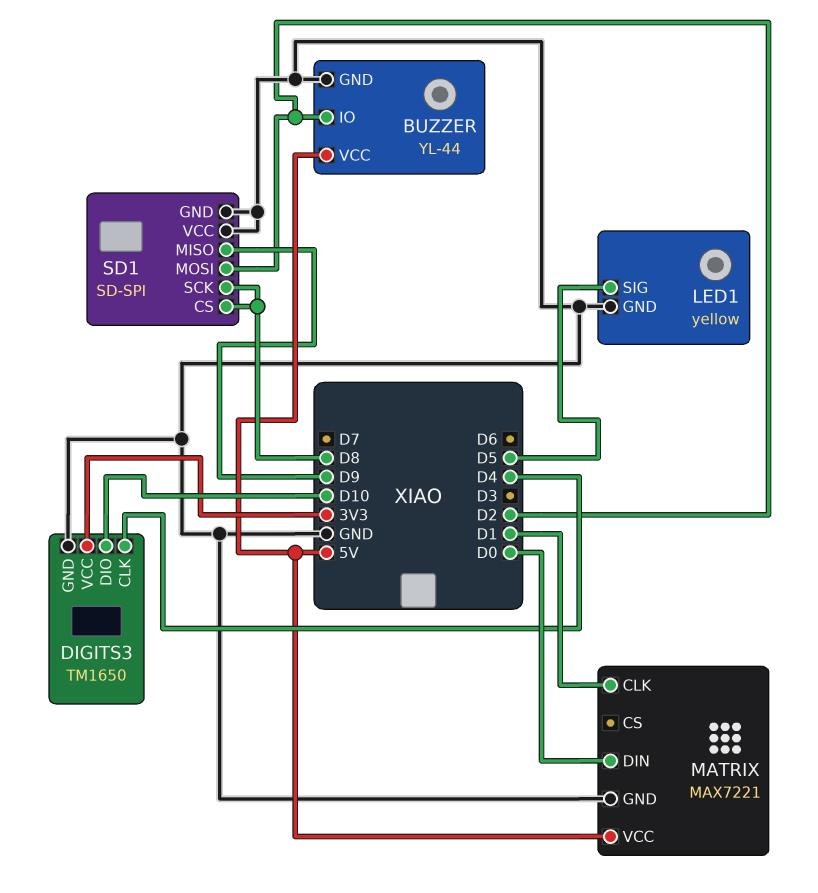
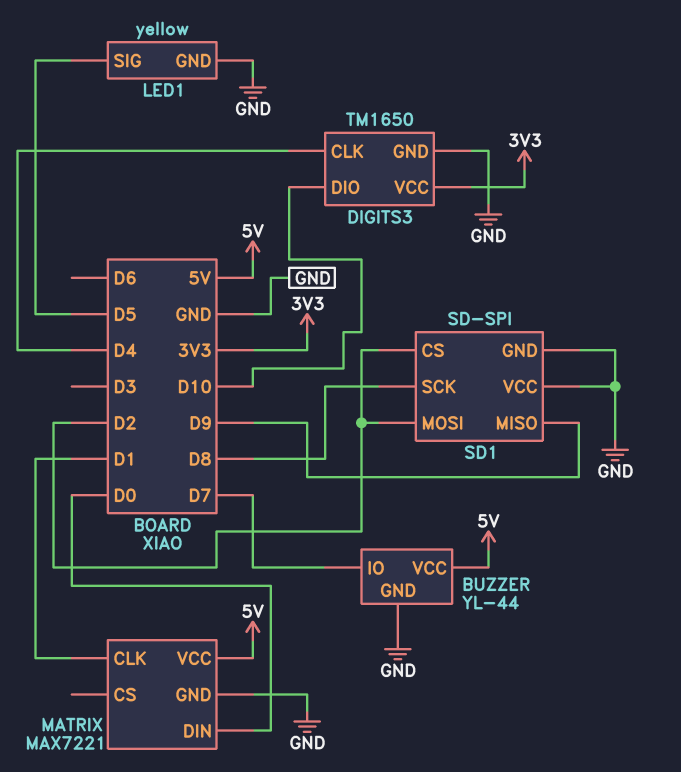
BUZZER pin IO: D2 -> D7
SD1 pin CS: D8 -> D2

